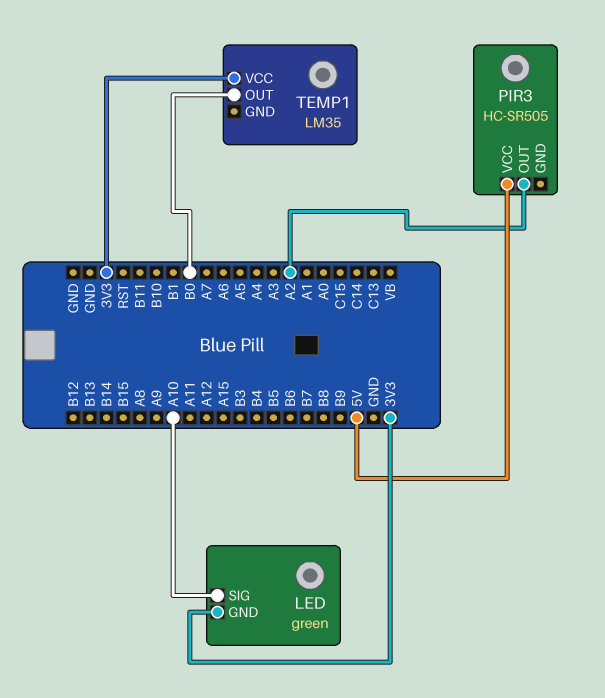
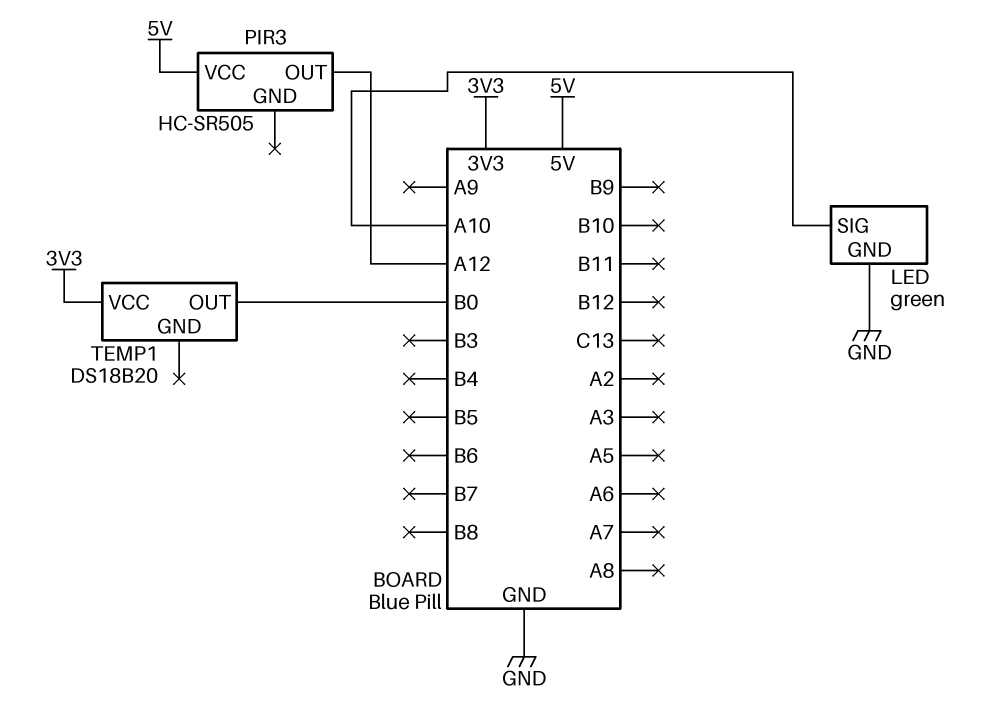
LED pin GND: 3V3 -> GND
PIR3 pin OUT: A2 -> A12
TEMP1: LM35 -> DS18B20

